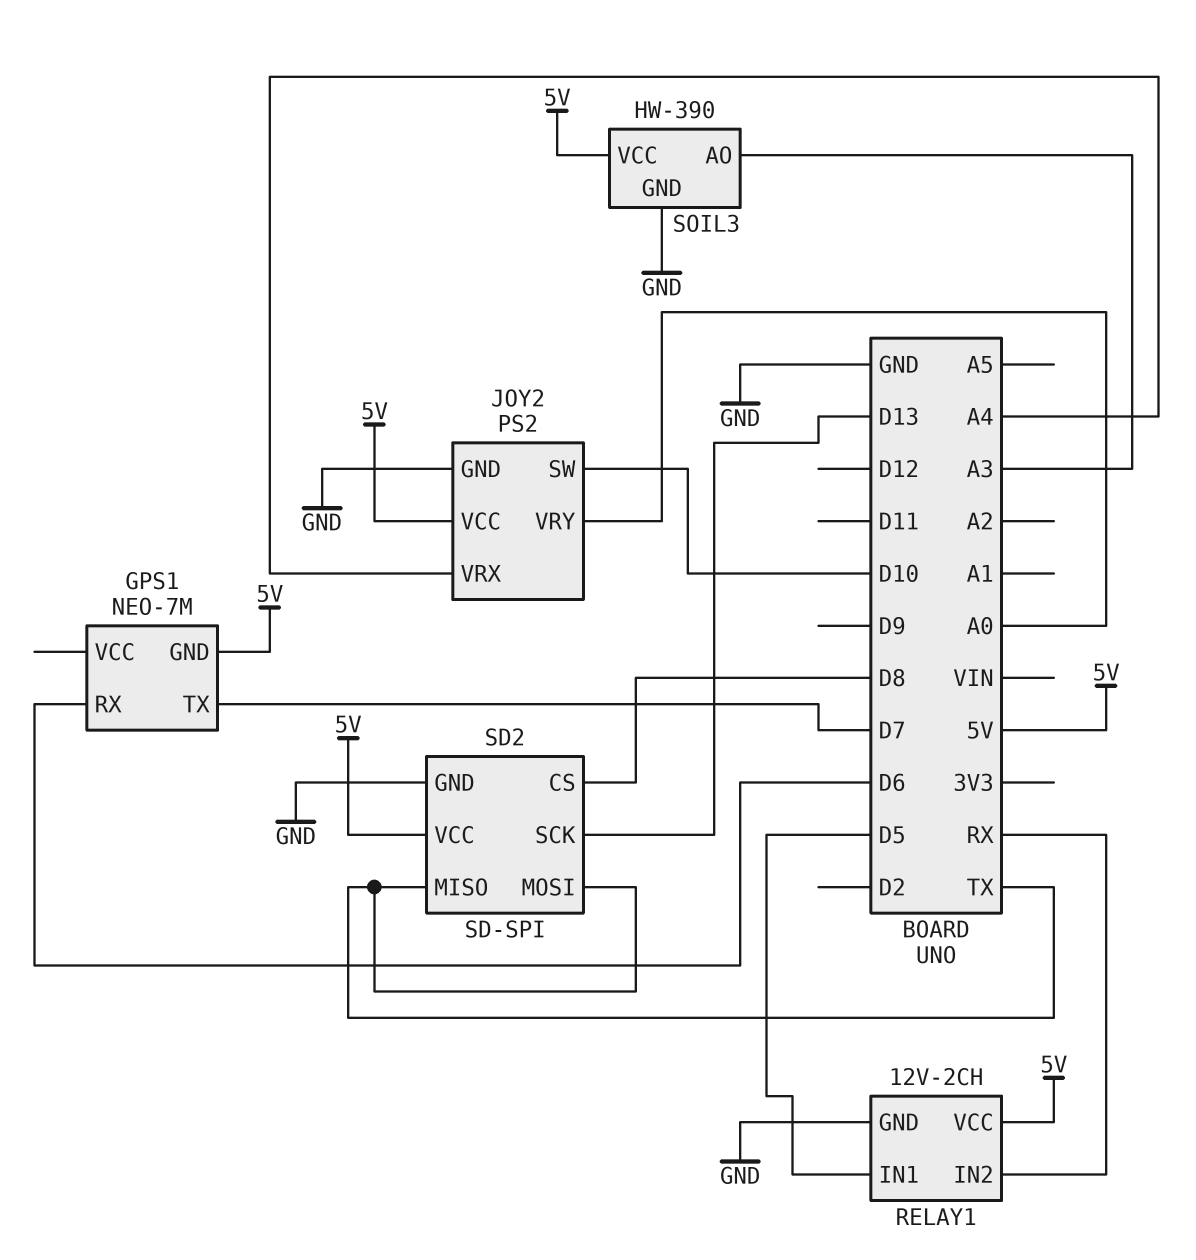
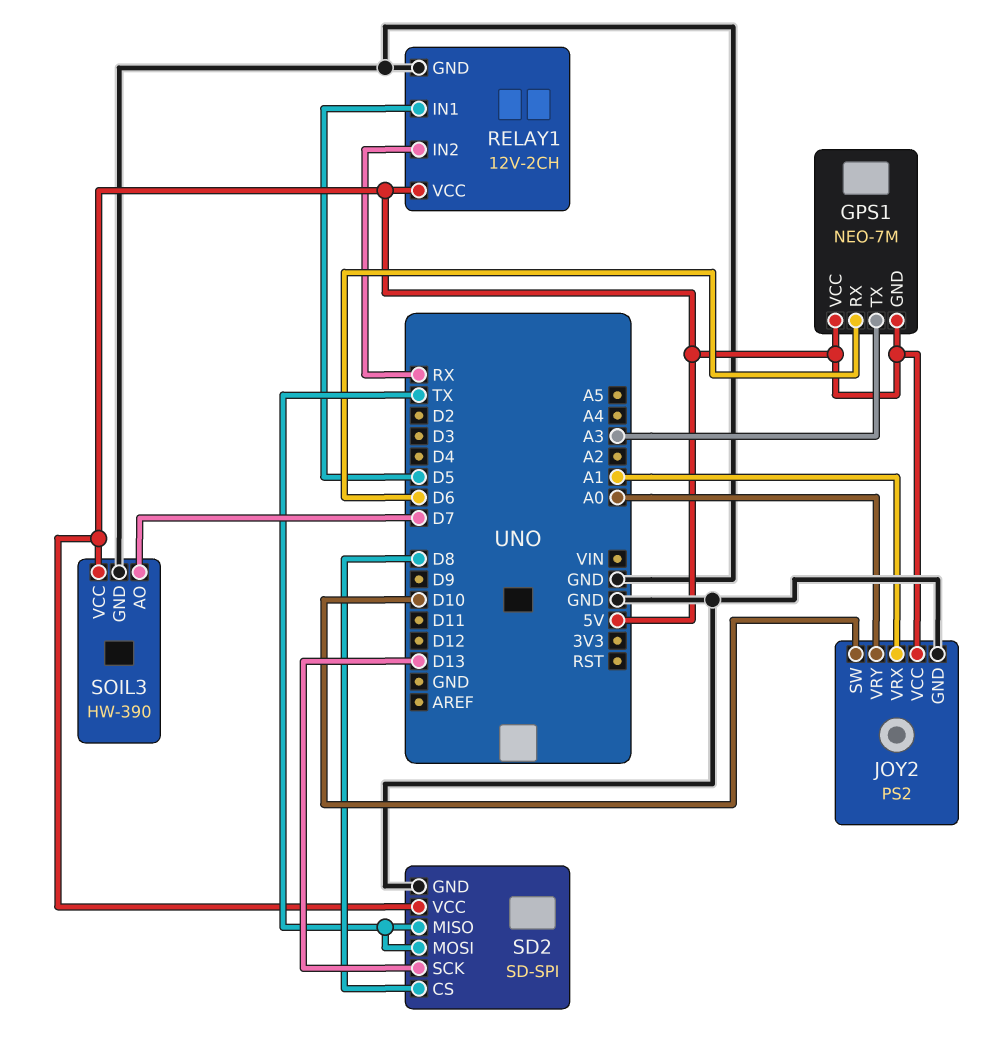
GPS1 pin TX: D7 -> A3
GPS1 pin VCC: none -> 5V
JOY2 pin VRX: A4 -> A1
SOIL3 pin AO: A3 -> D7

